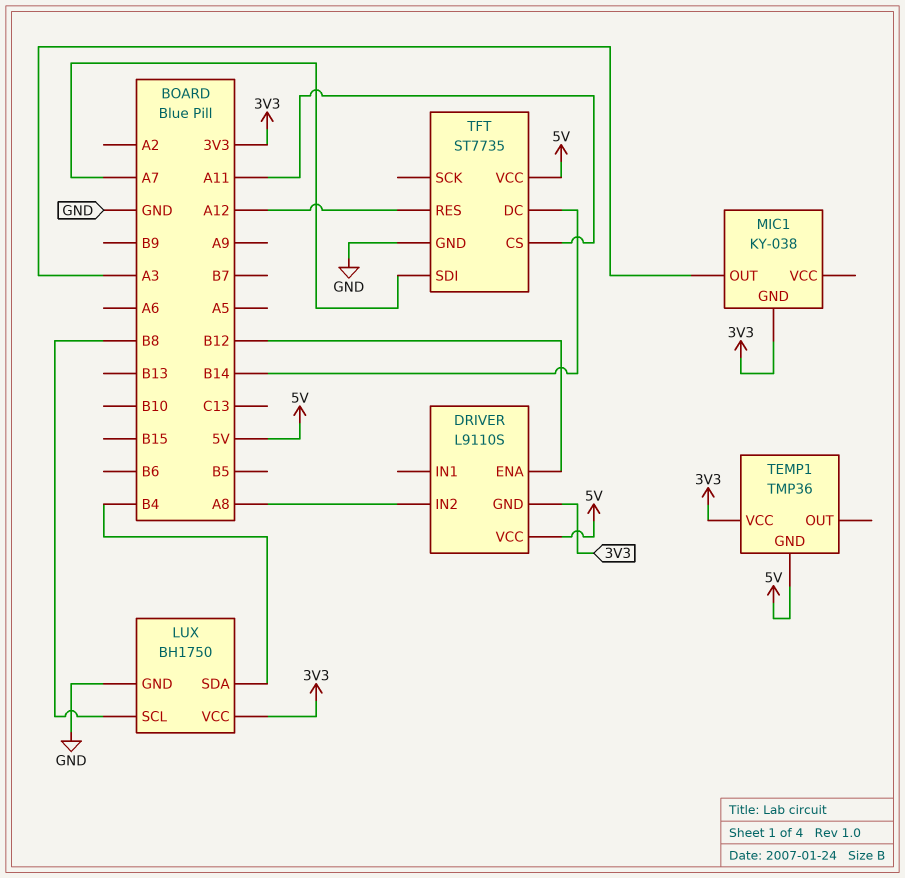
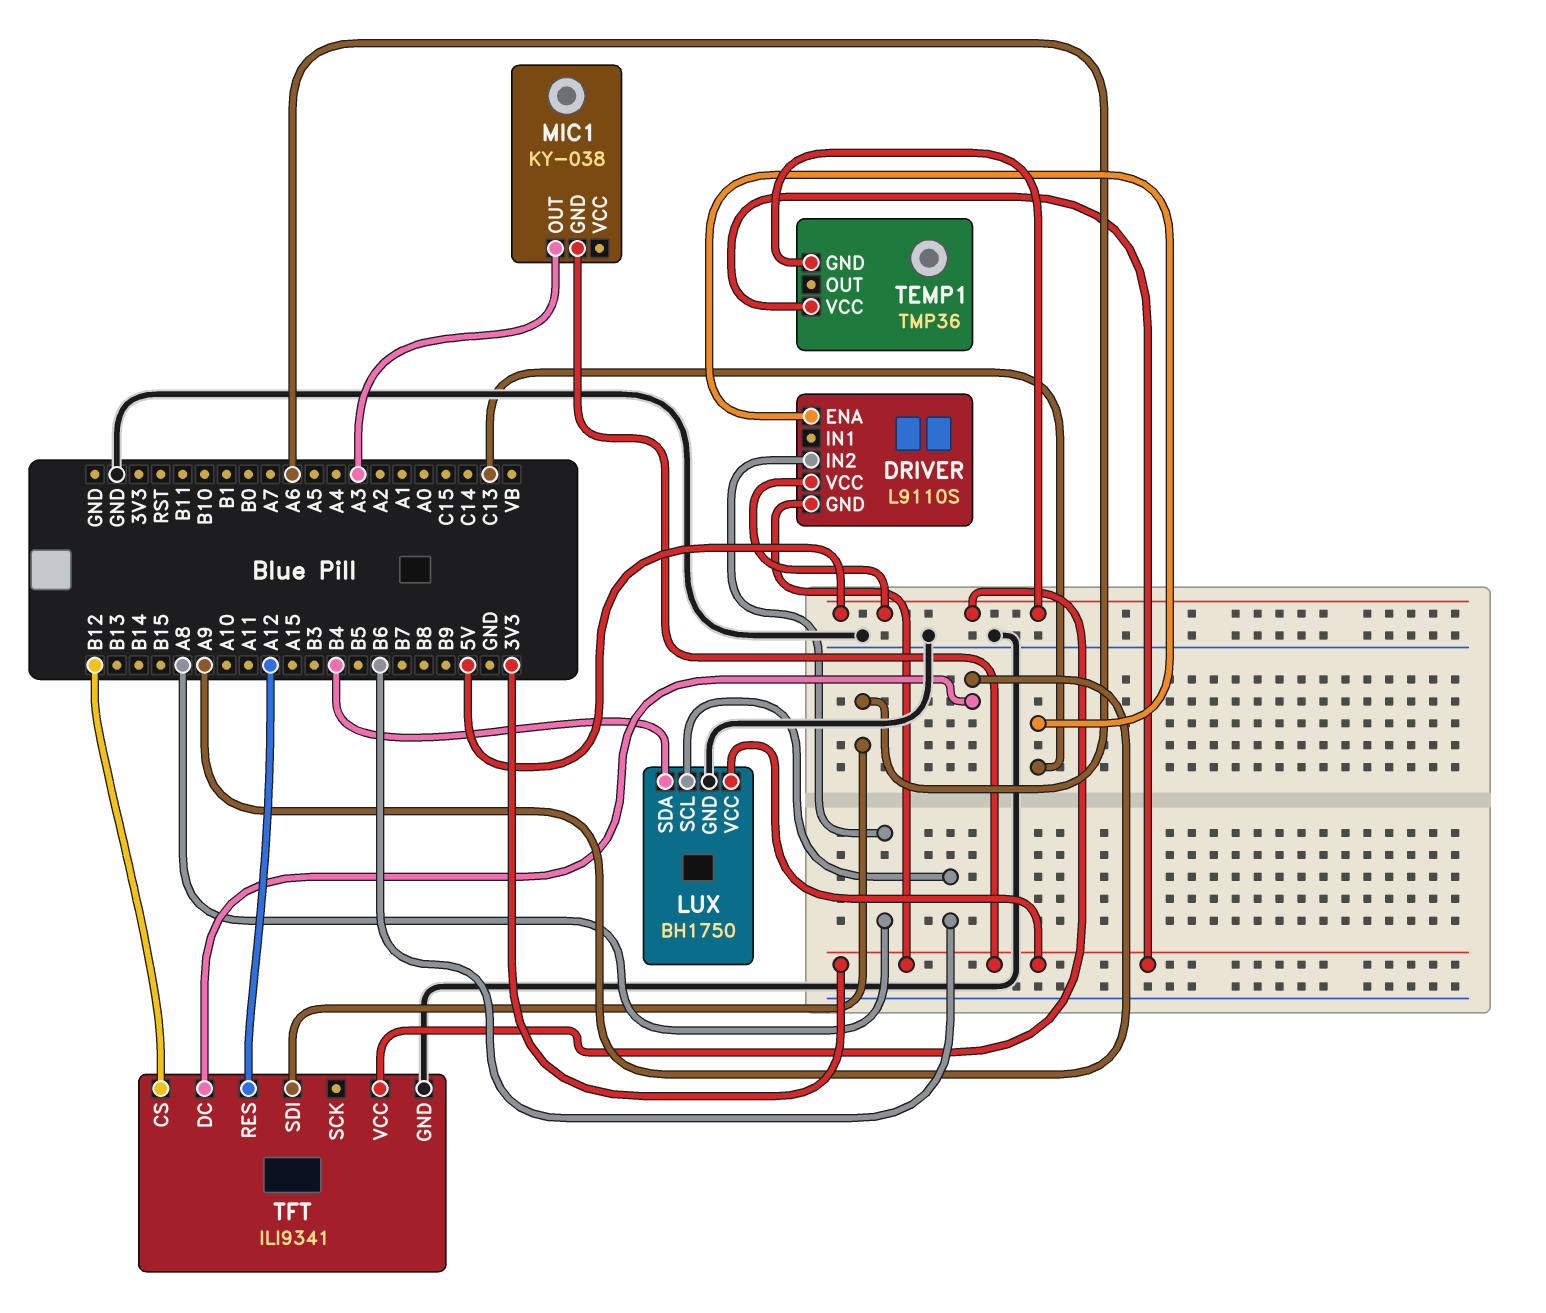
DRIVER pin ENA: B12 -> C13
LUX pin SCL: B8 -> B6
TFT: ST7735 -> ILI9341
TFT pin CS: A11 -> B12
TFT pin DC: B14 -> A9
TFT pin SDI: A7 -> A6

